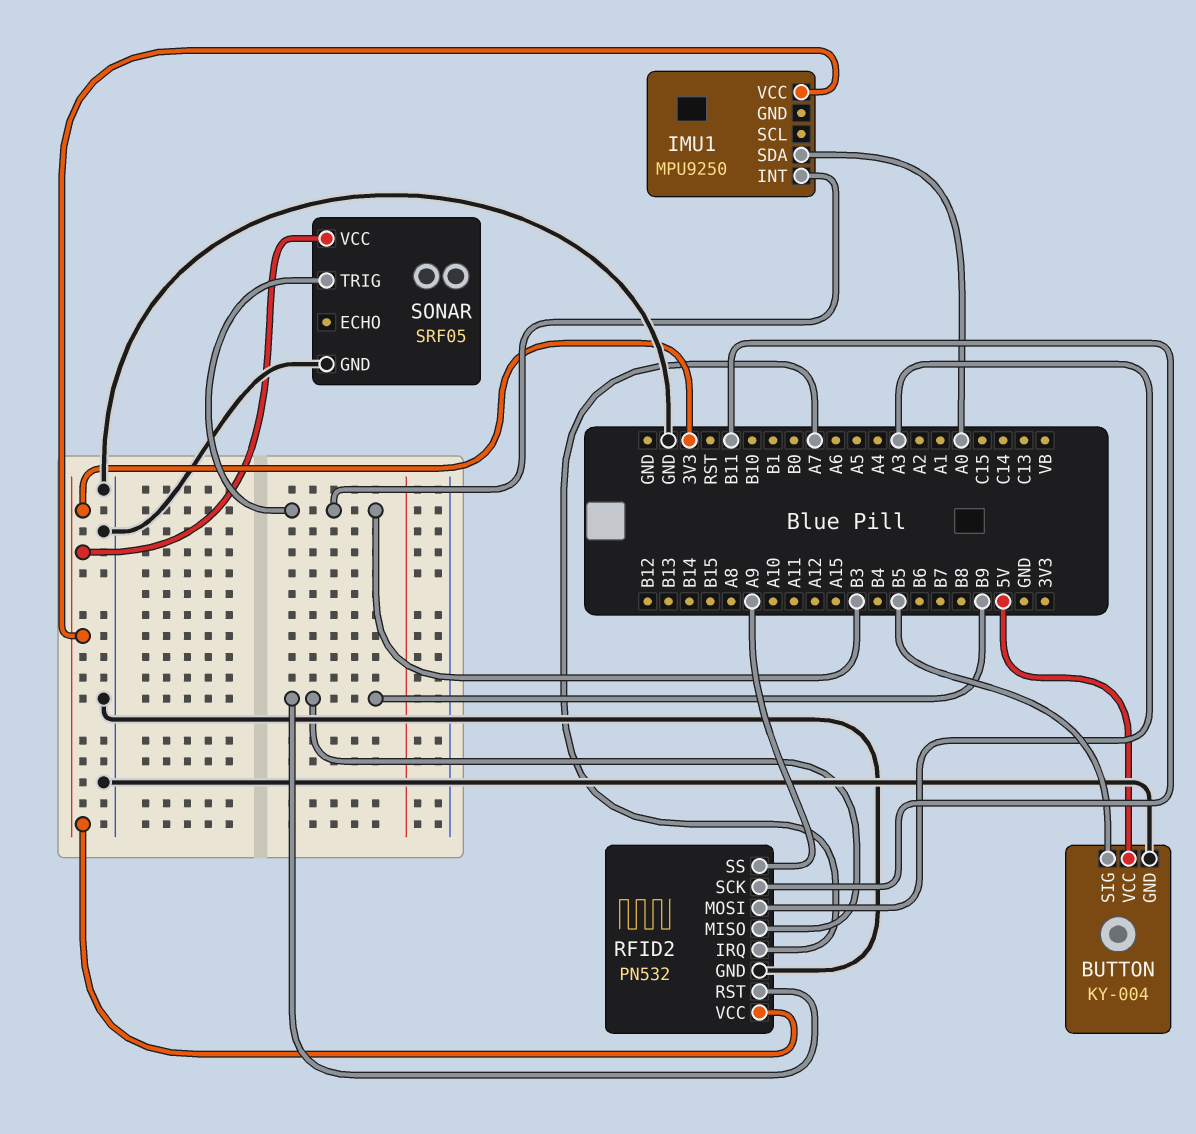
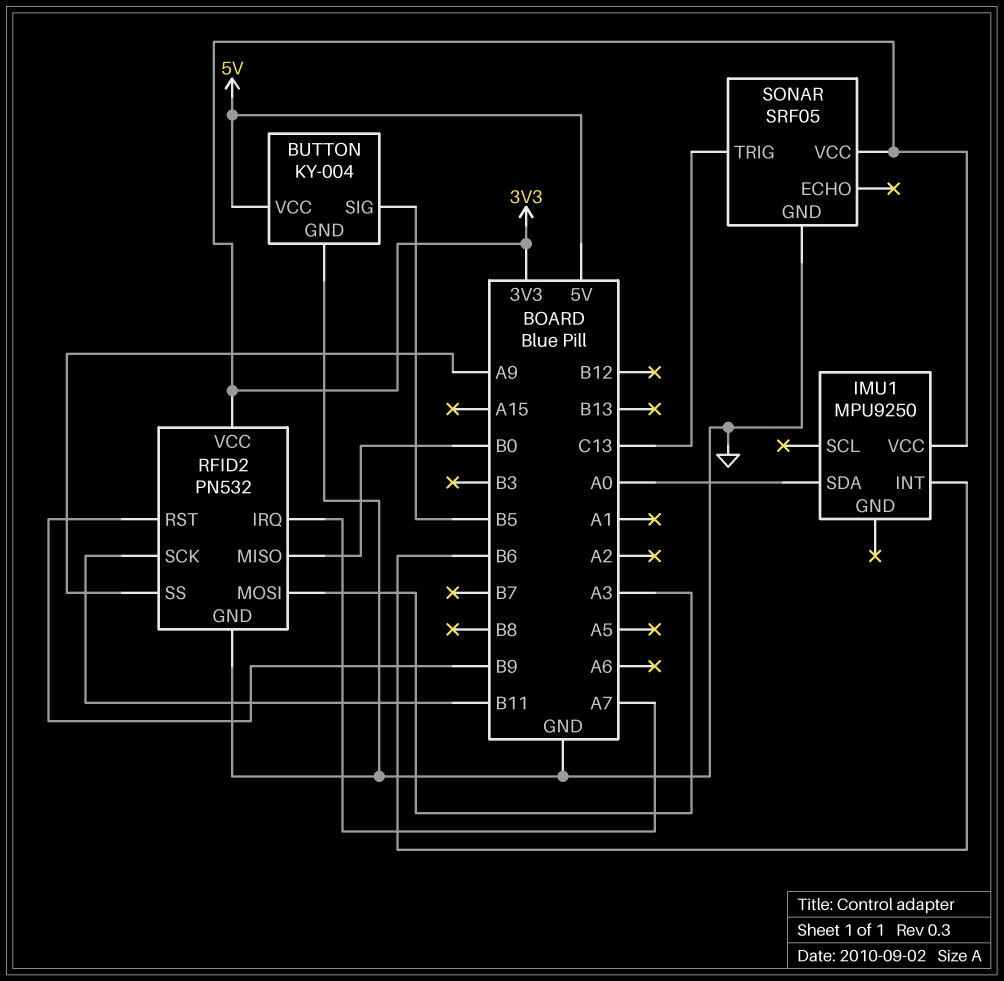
IMU1 pin INT: B3 -> B6
RFID2 pin MISO: B9 -> B0
SONAR pin TRIG: B3 -> C13

